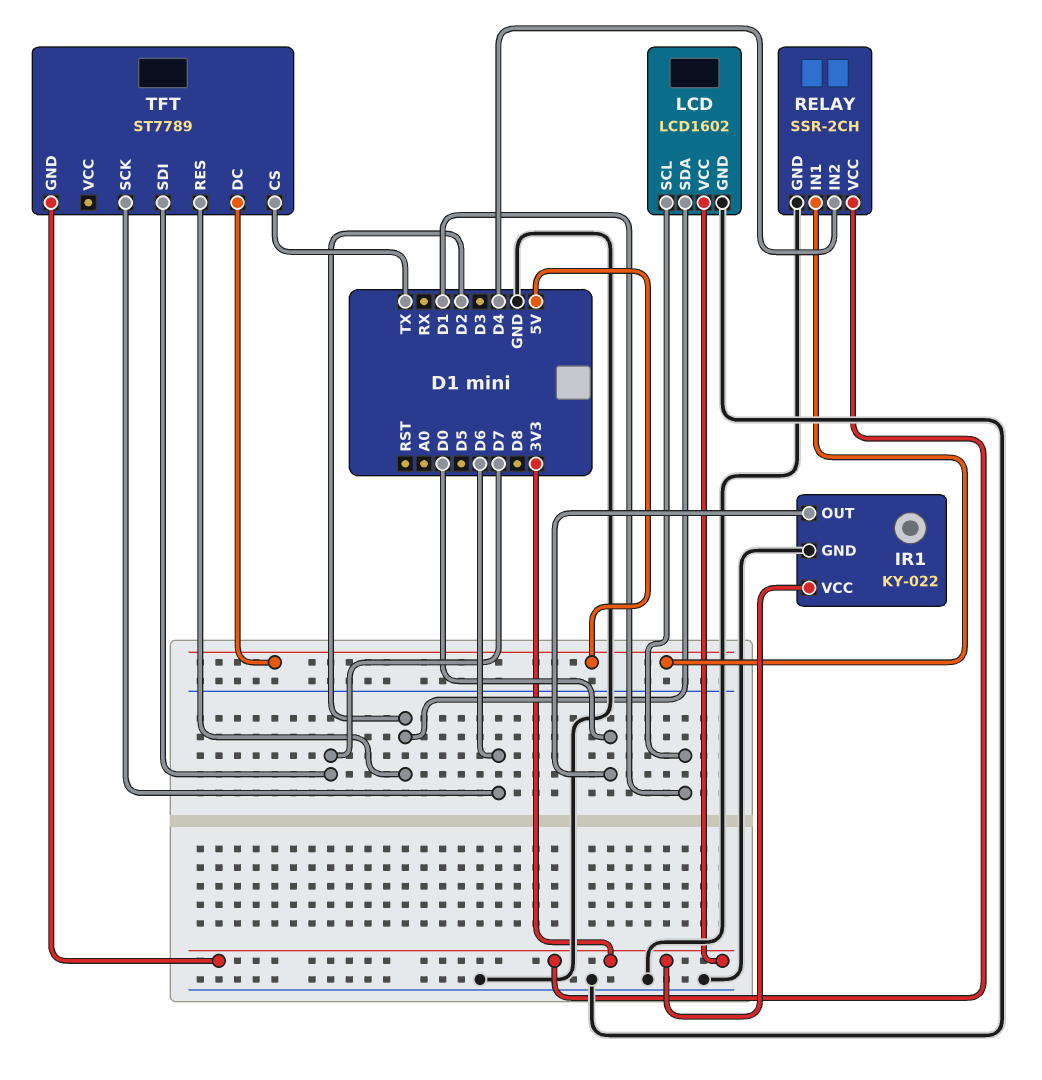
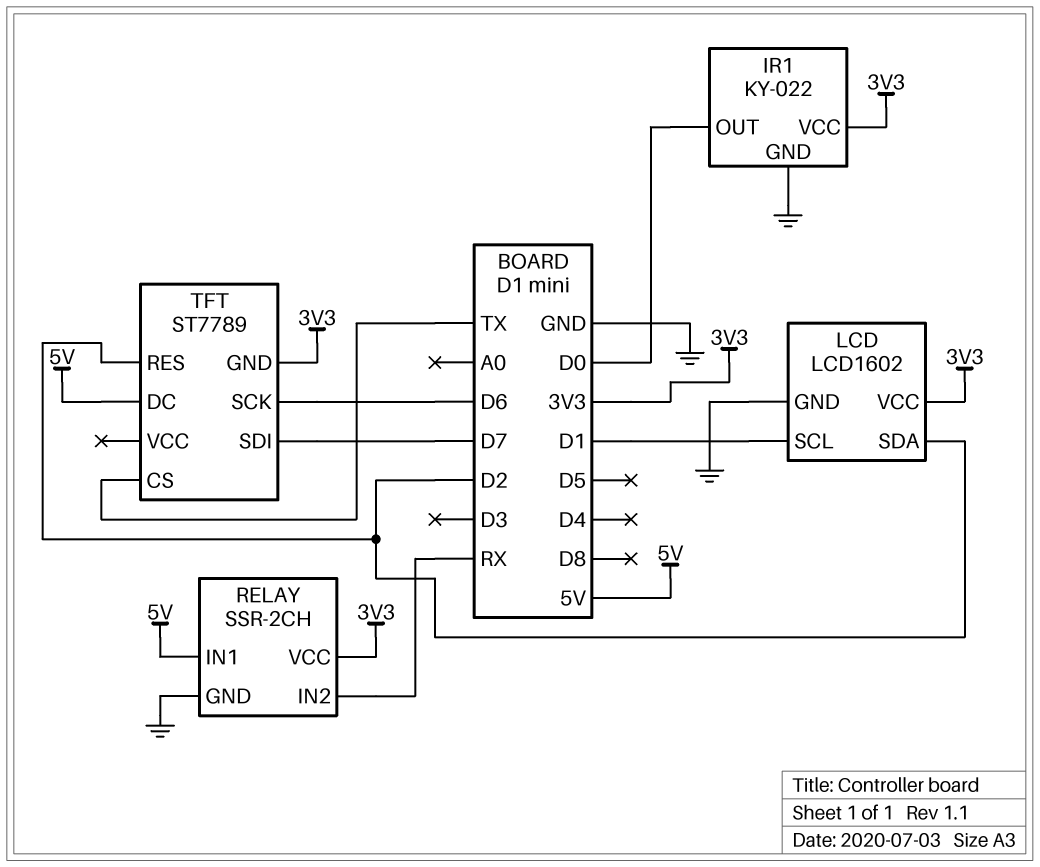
RELAY pin IN2: D4 -> RX

